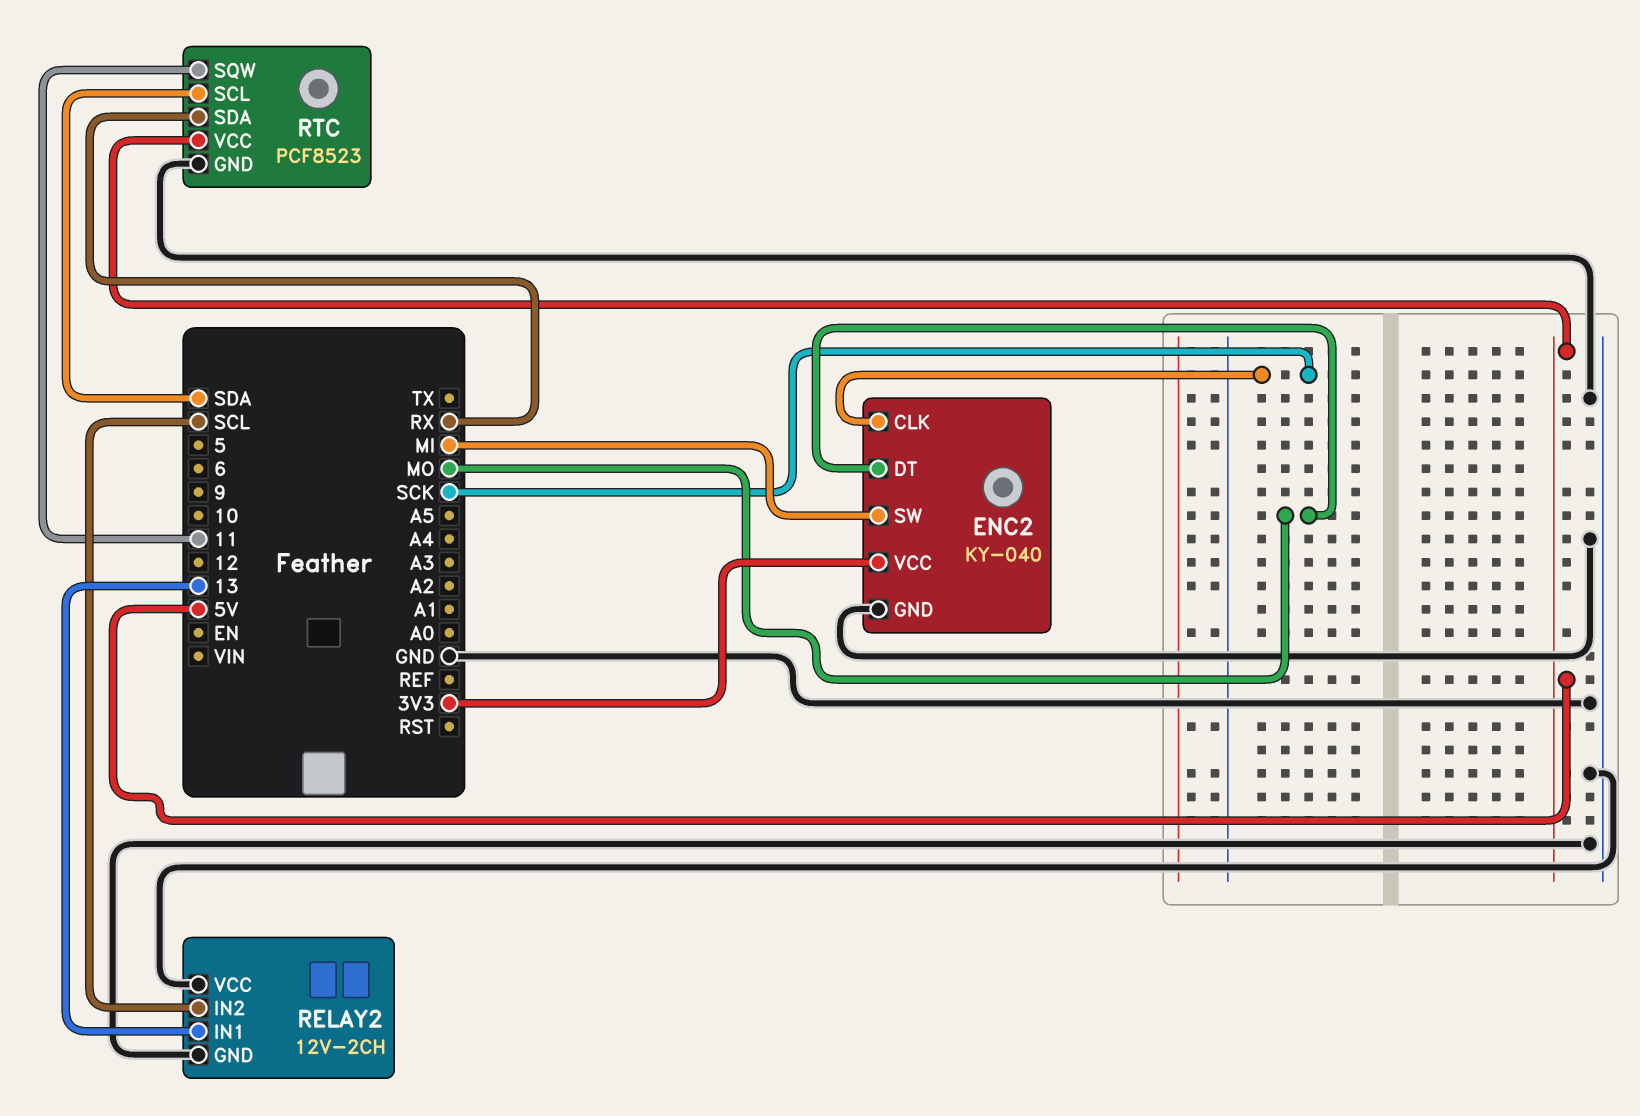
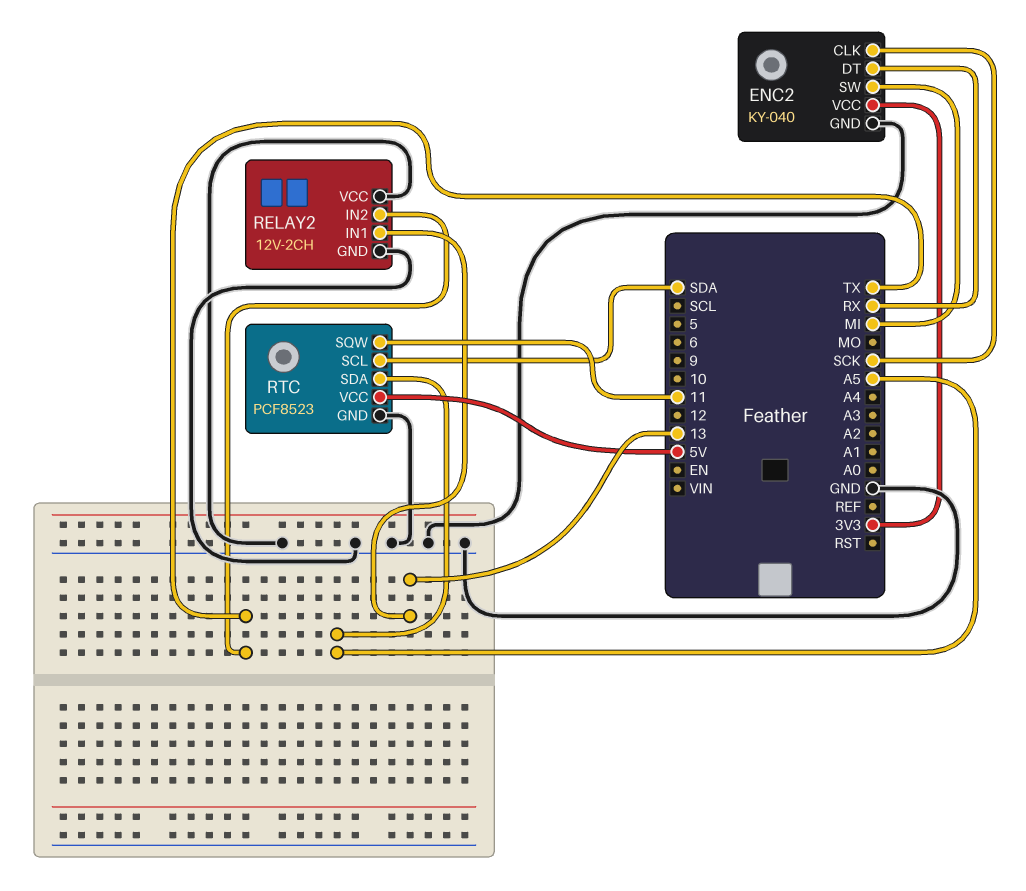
ENC2 pin DT: MO -> RX
RELAY2 pin IN2: SCL -> TX
RTC pin SDA: RX -> A5

